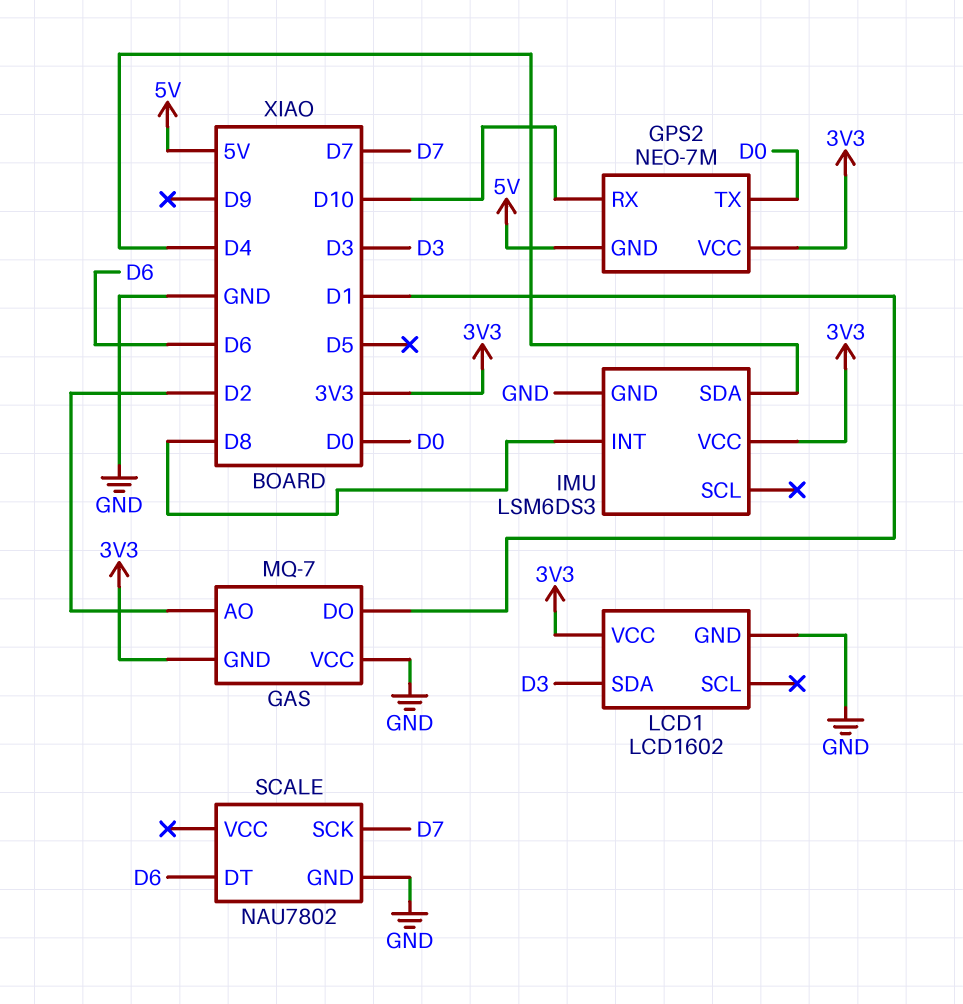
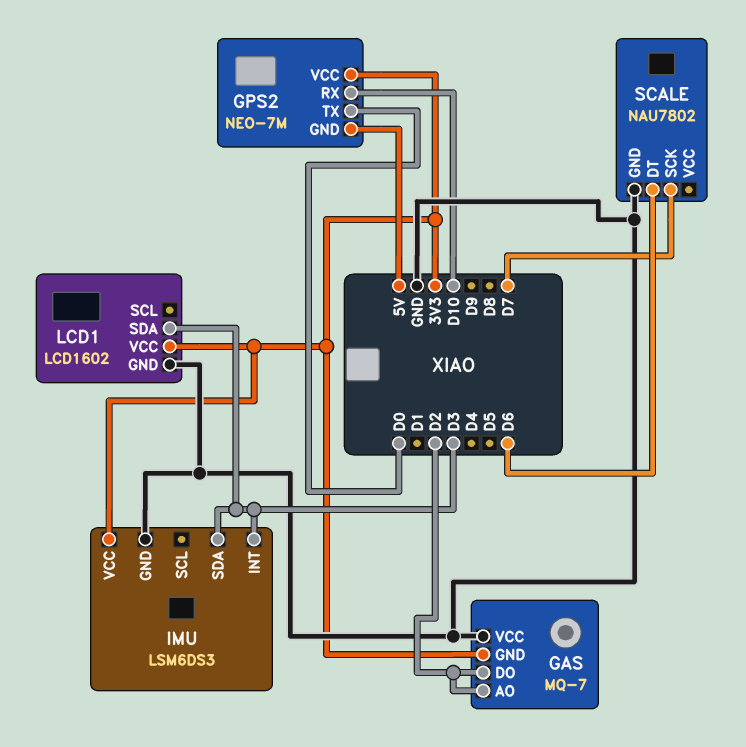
GAS pin DO: D1 -> D2
IMU pin INT: D8 -> D3
IMU pin SDA: D4 -> D3

